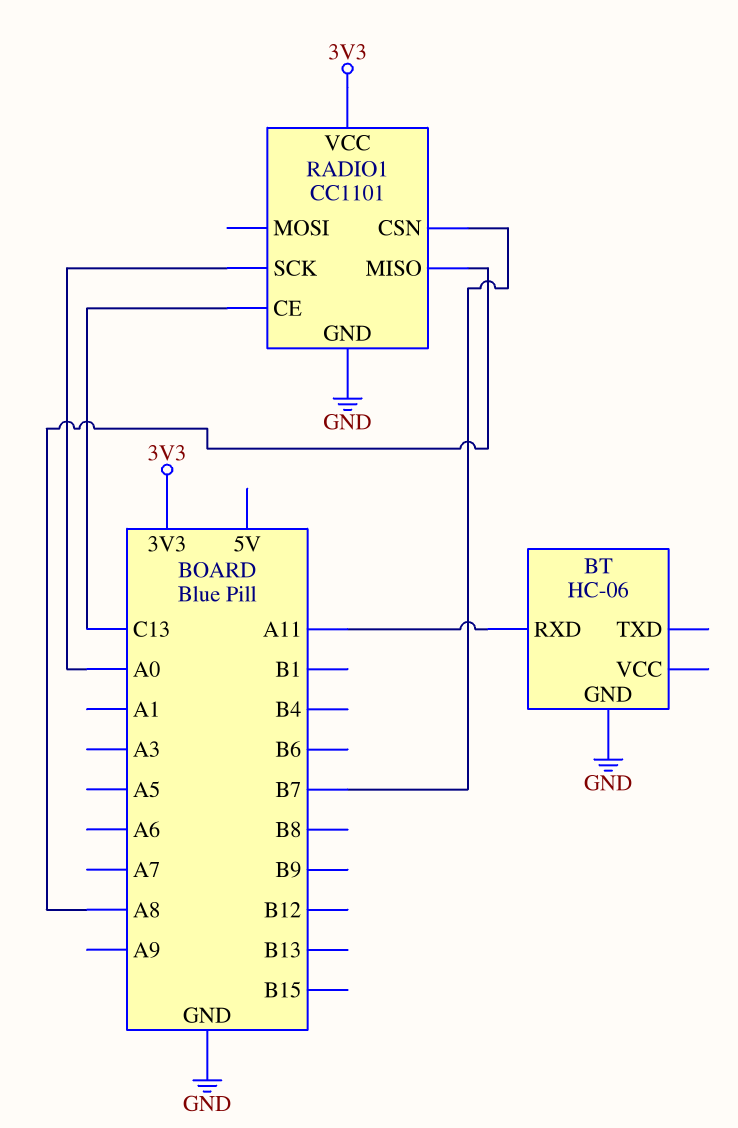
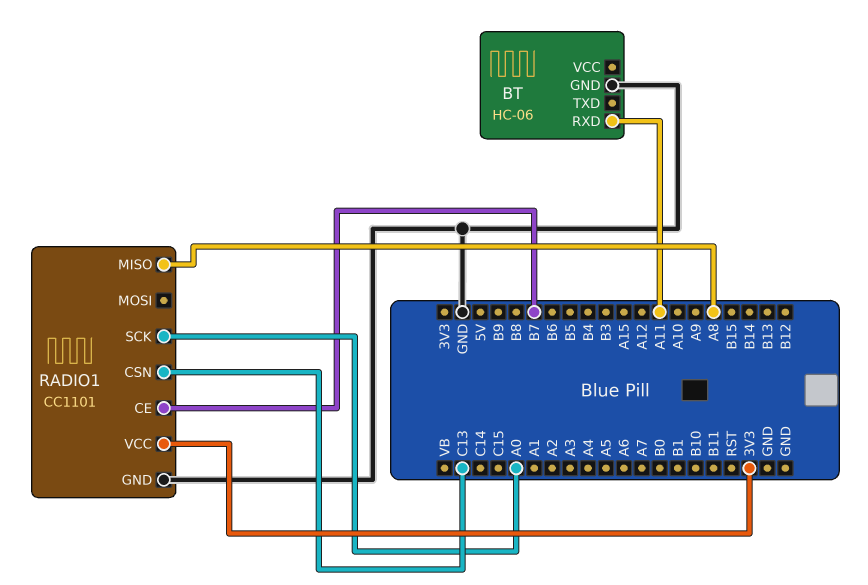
RADIO1 pin CE: C13 -> B7
RADIO1 pin CSN: B7 -> C13

